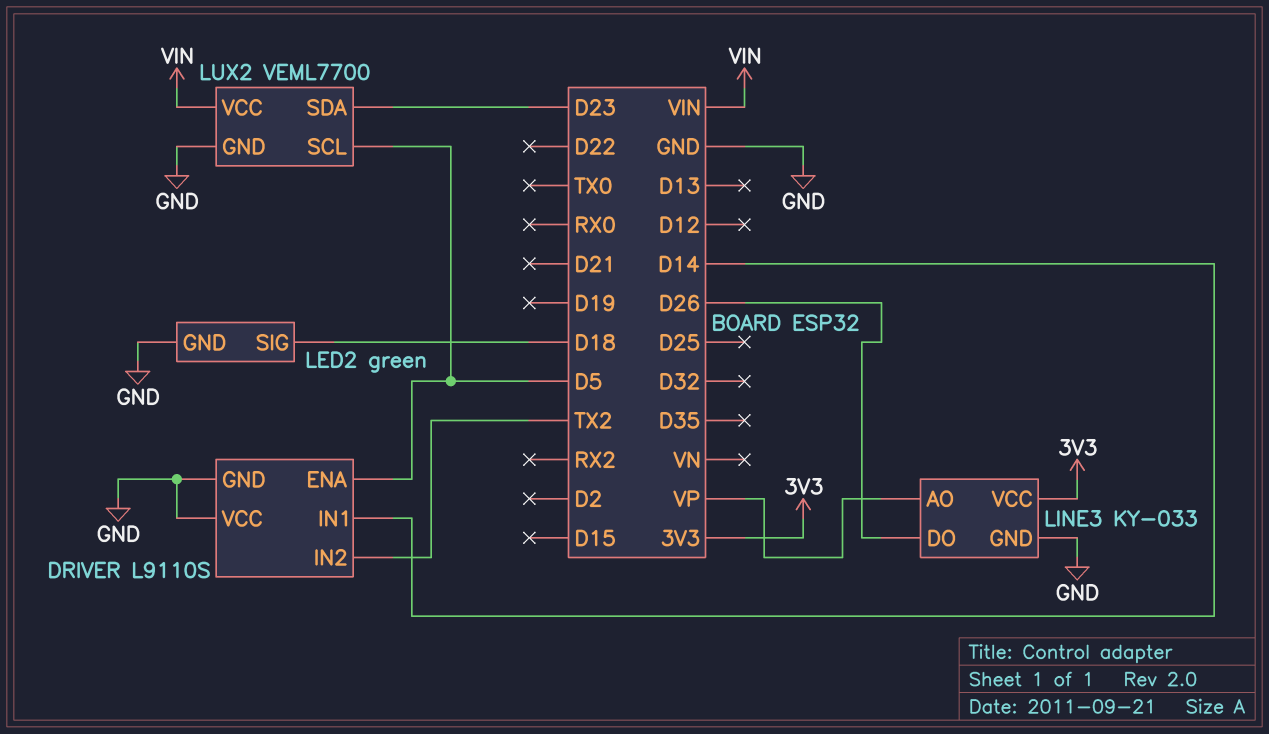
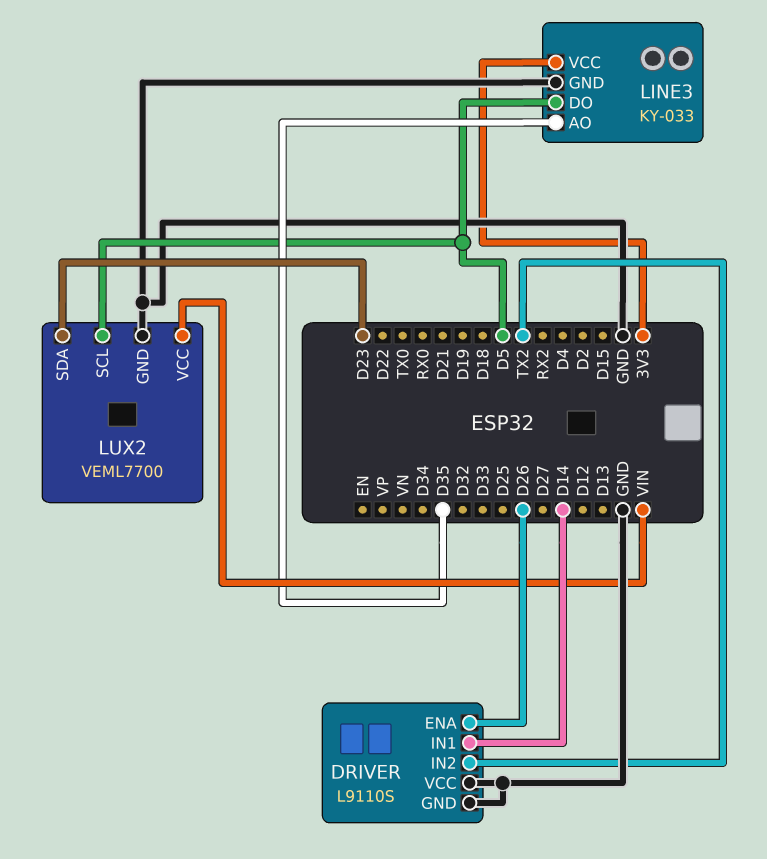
DRIVER pin ENA: D5 -> D26
LED2: green -> none
LED2 pin GND: GND -> none
LED2 pin SIG: D18 -> none
LINE3 pin AO: VP -> D35
LINE3 pin DO: D26 -> D5

